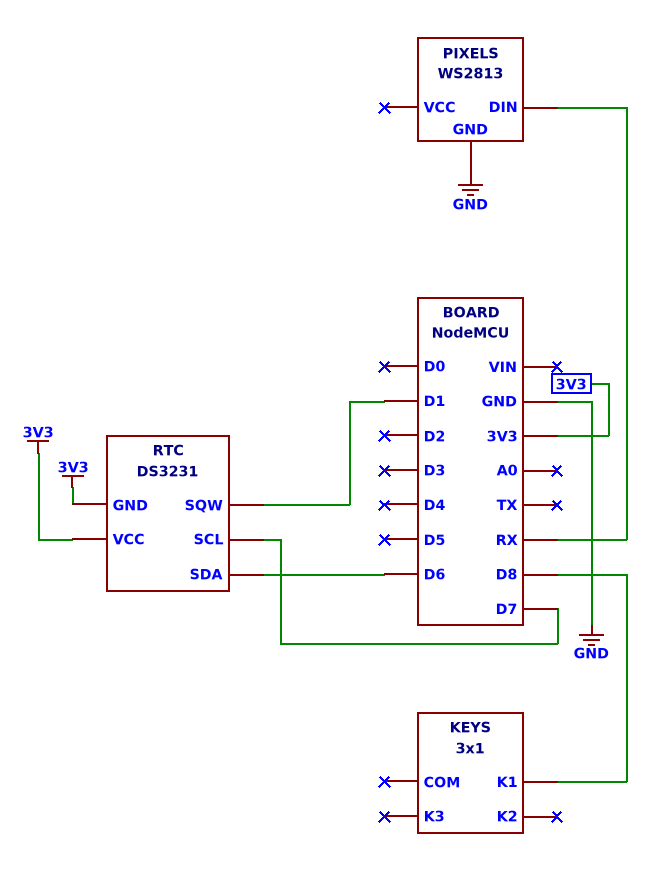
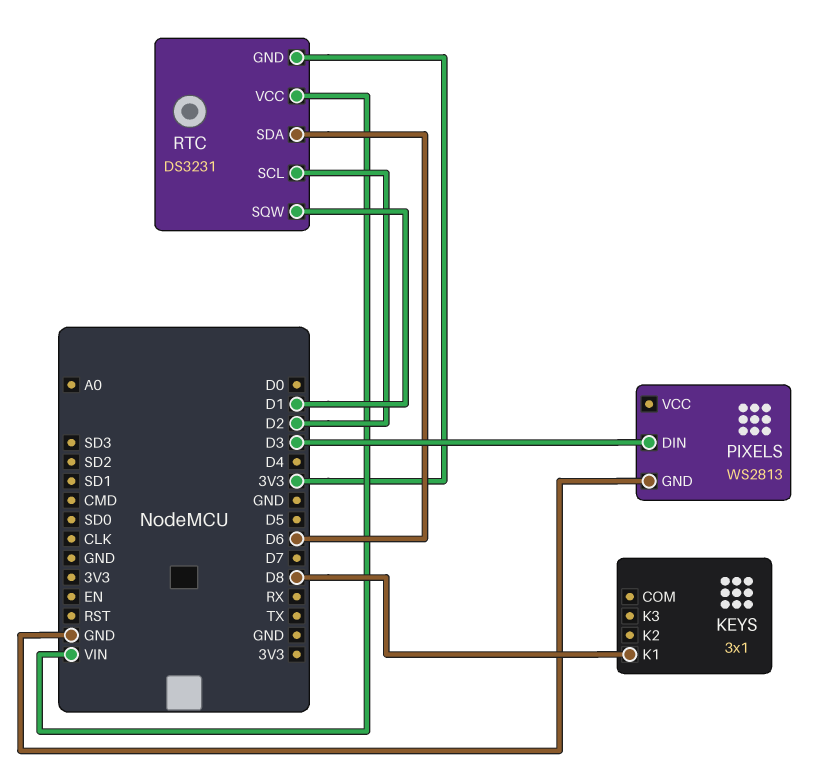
PIXELS pin DIN: RX -> D3
RTC pin SCL: D7 -> D2
RTC pin VCC: 3V3 -> VIN

